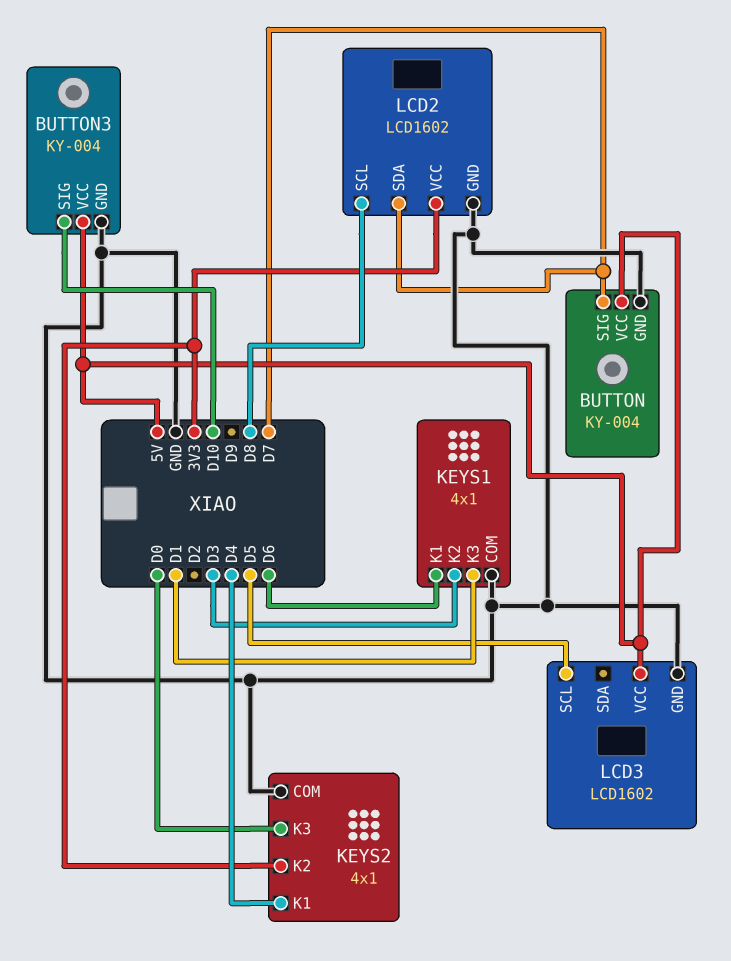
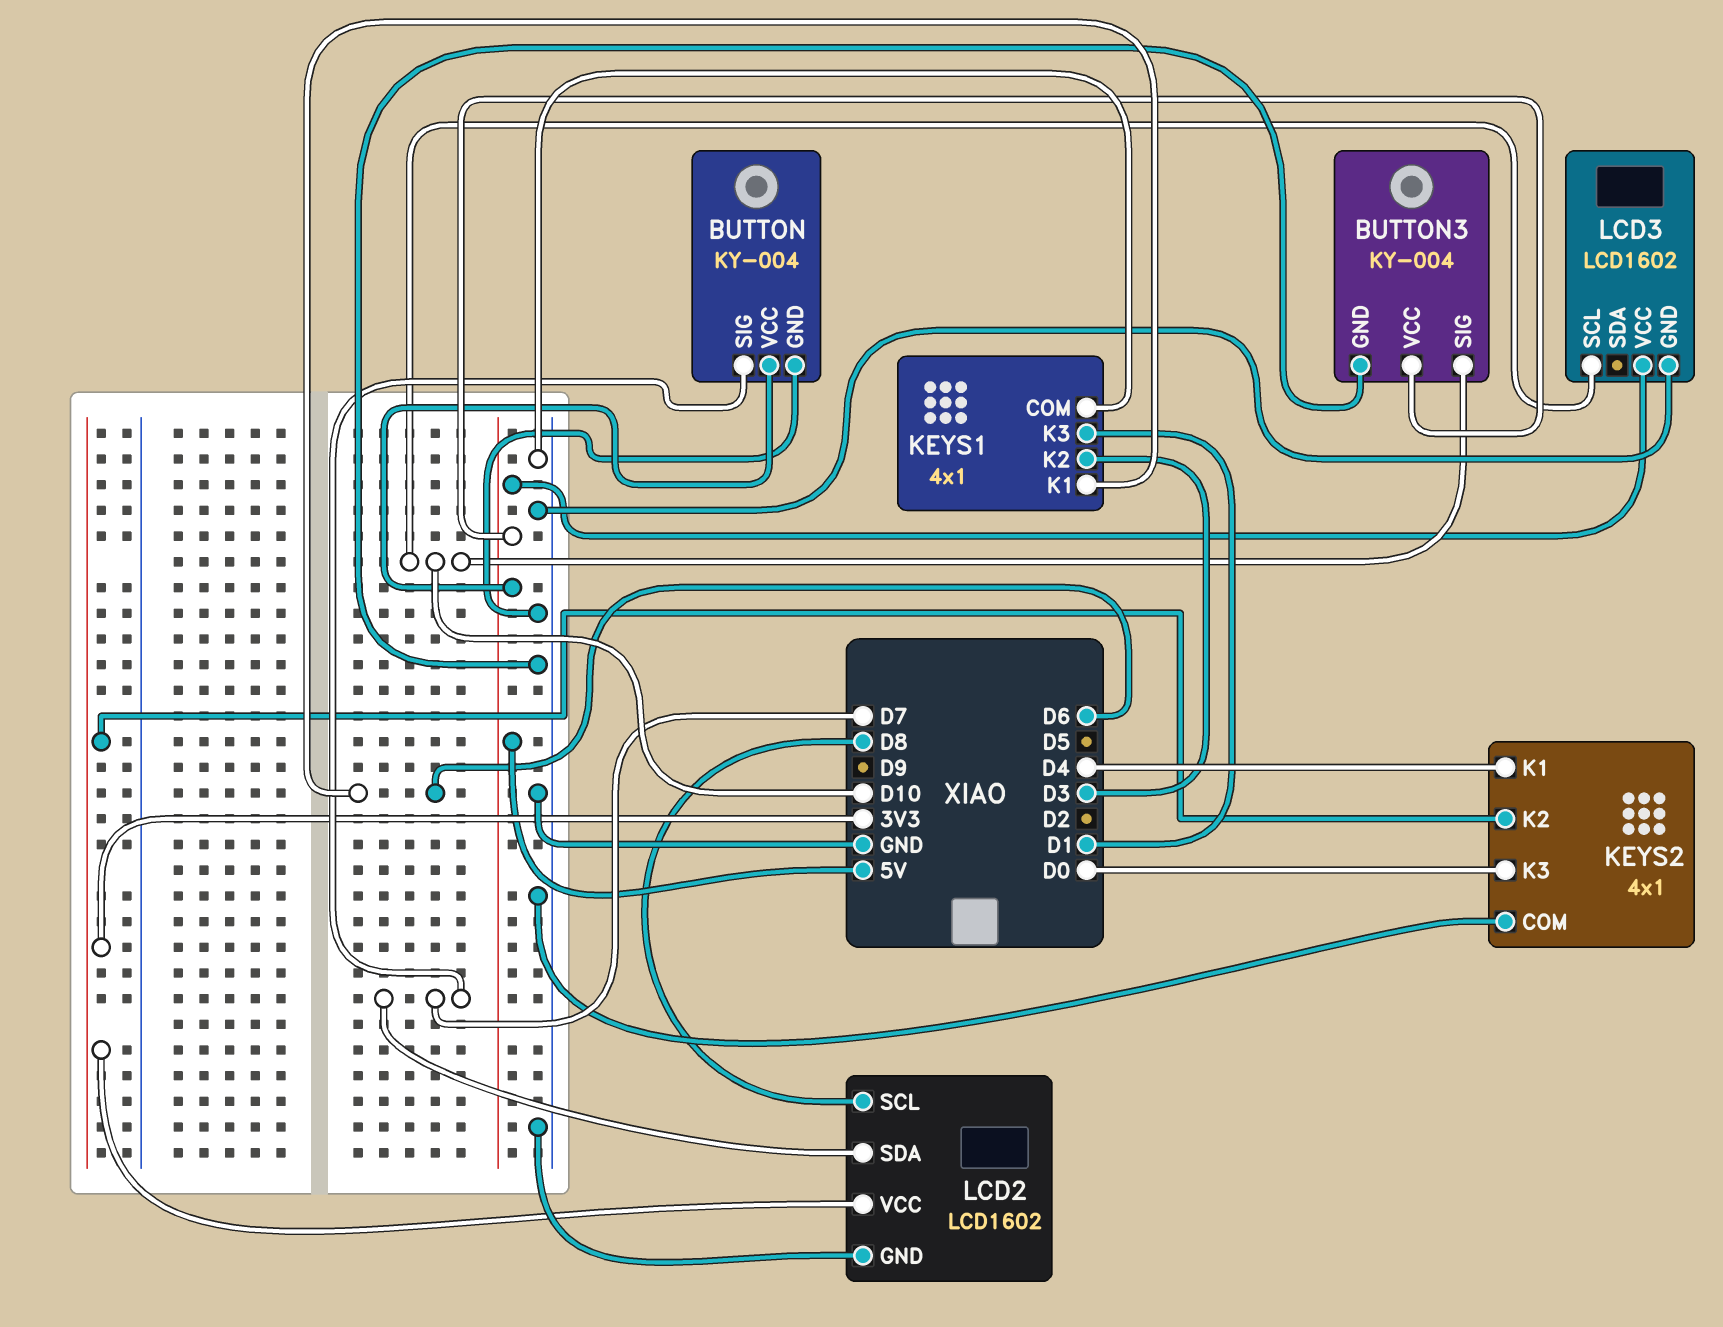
LCD3 pin SCL: D5 -> D10

